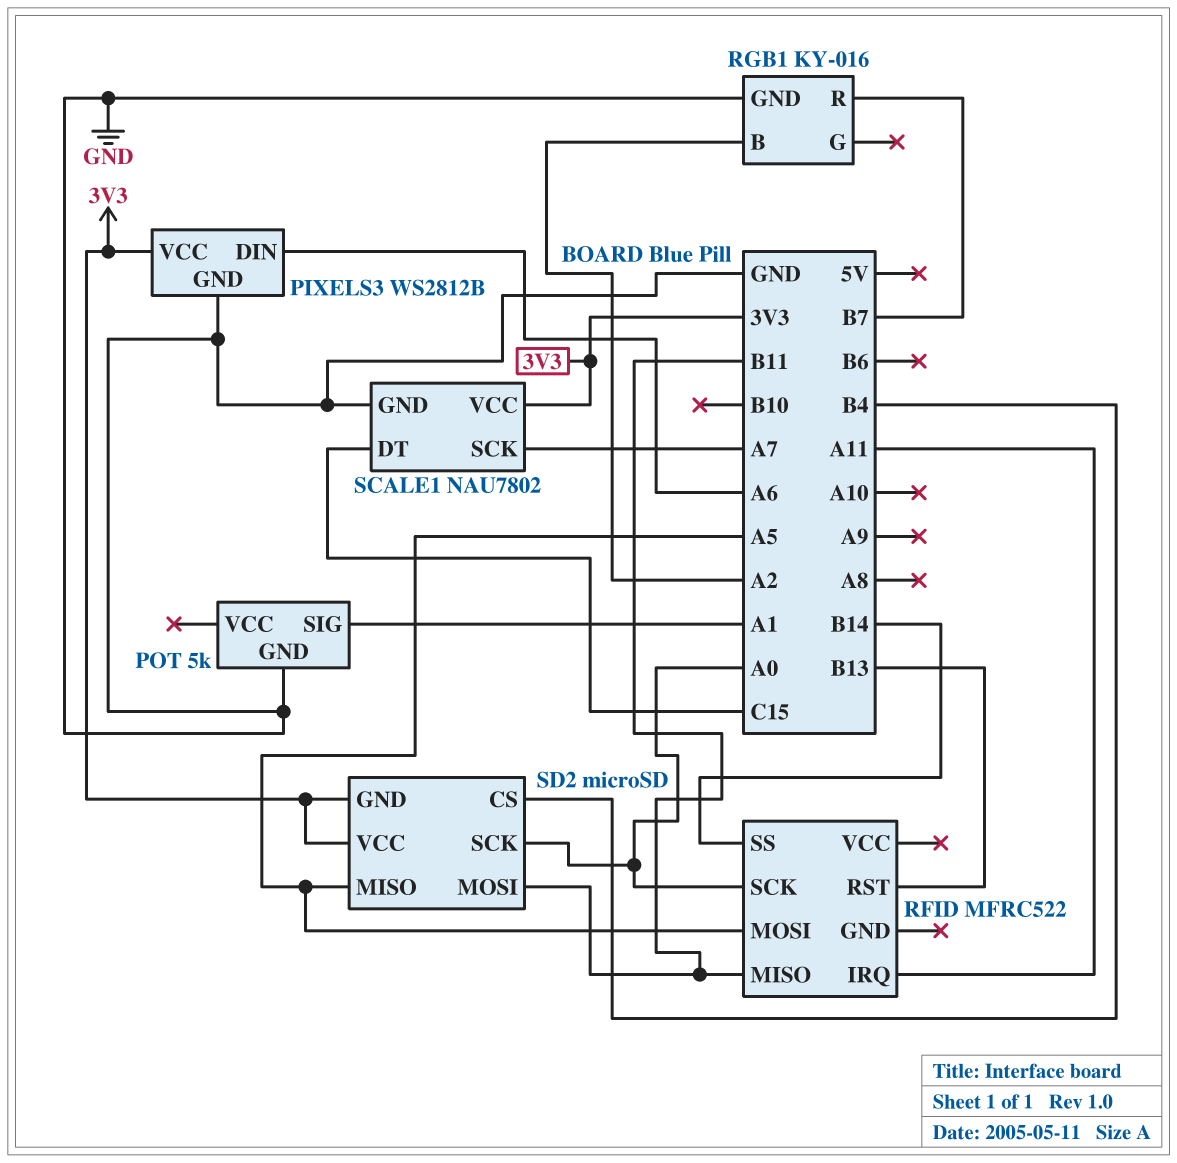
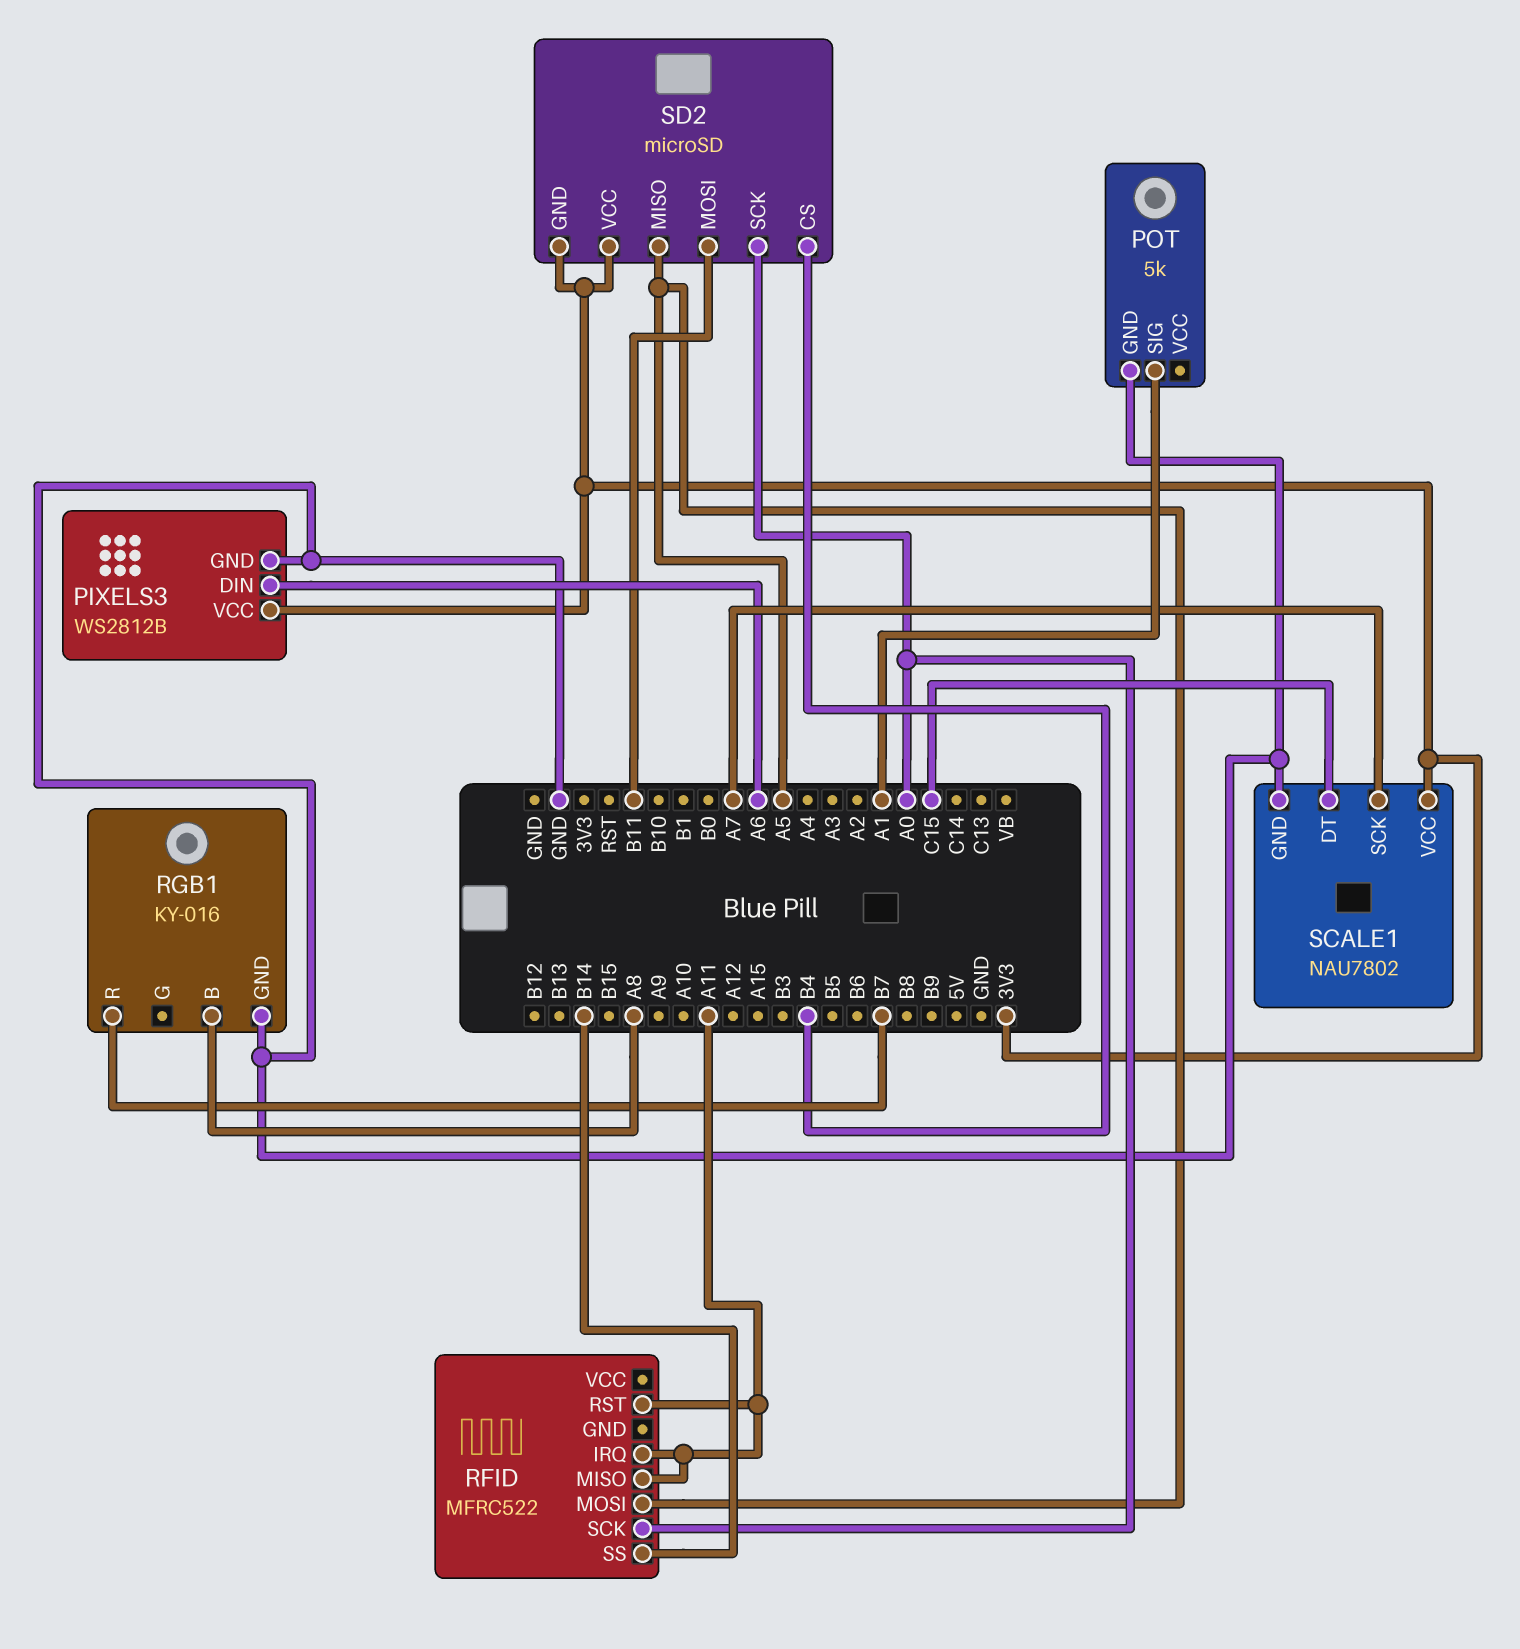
RFID pin MISO: B11 -> A11
RFID pin RST: B13 -> A11
RGB1 pin B: A2 -> A8

